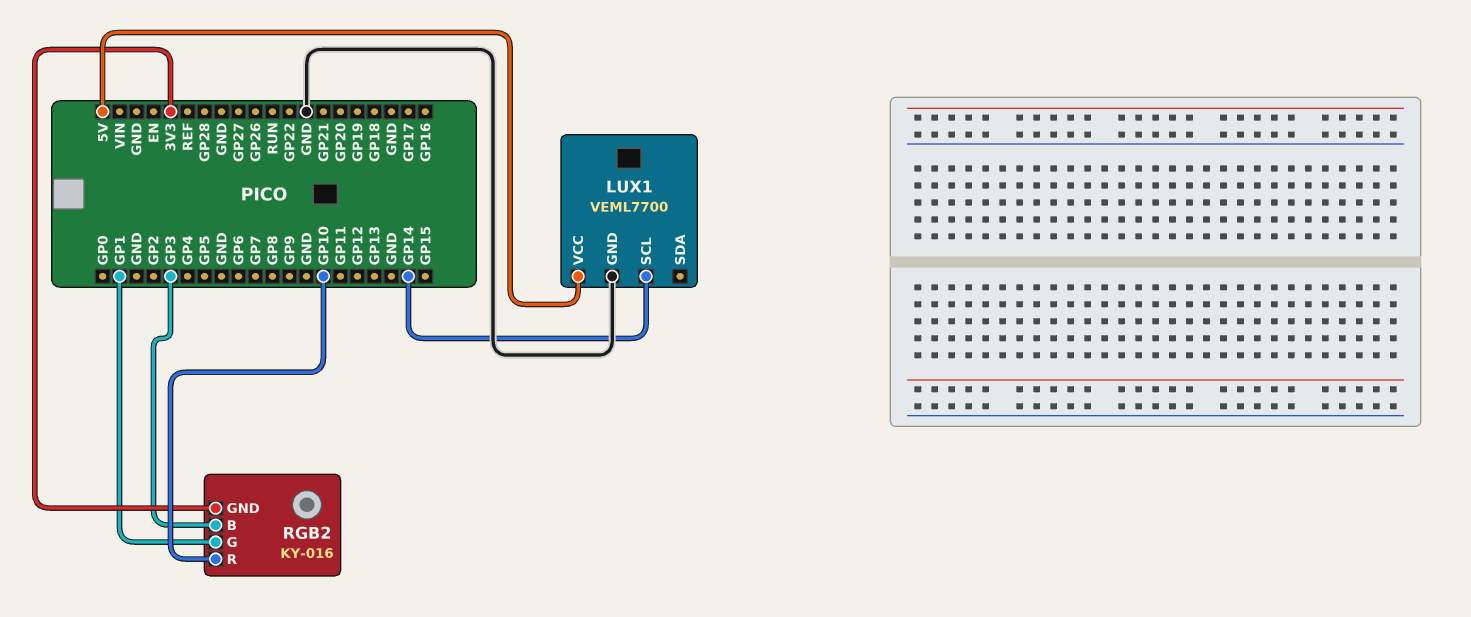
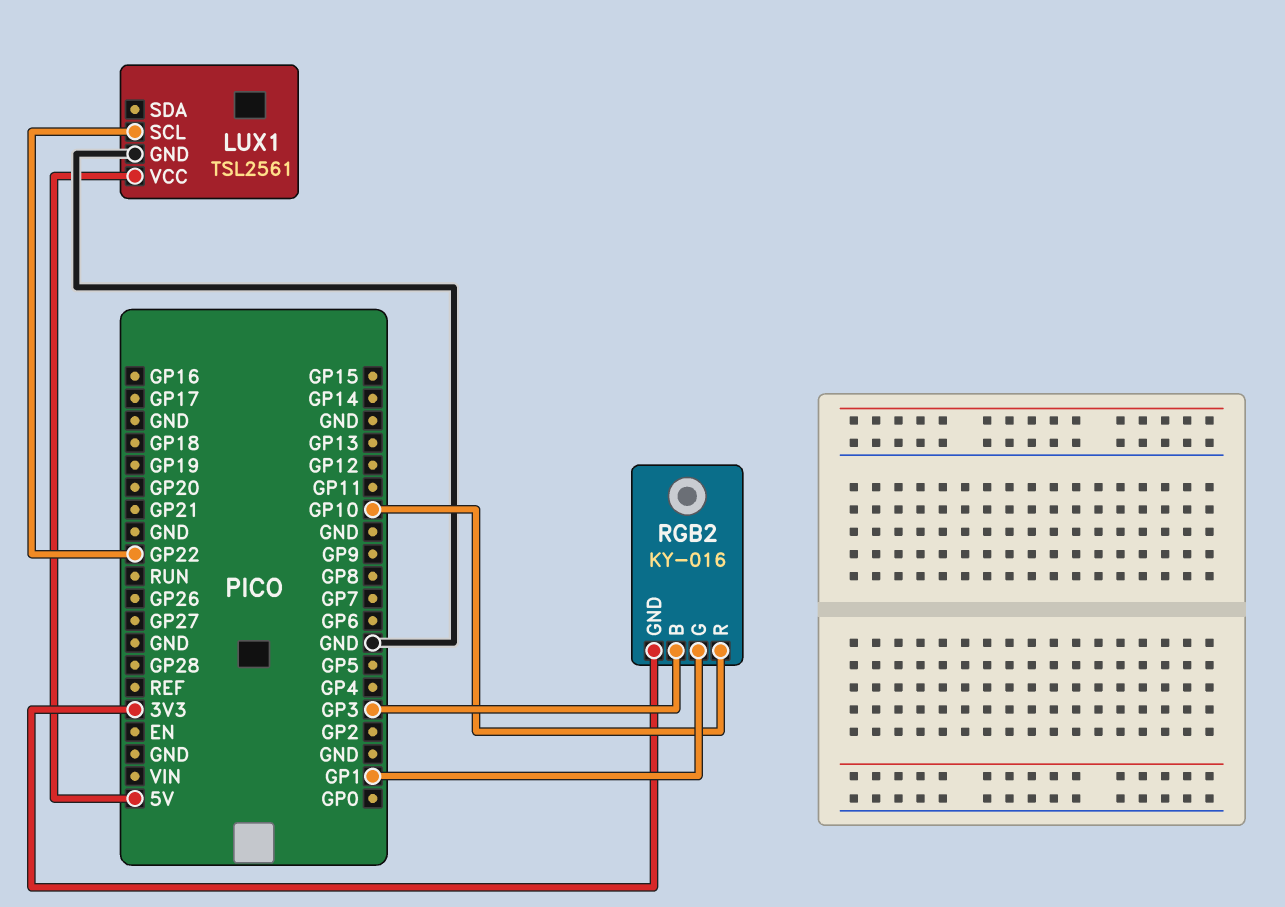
LUX1: VEML7700 -> TSL2561
LUX1 pin SCL: GP14 -> GP22

